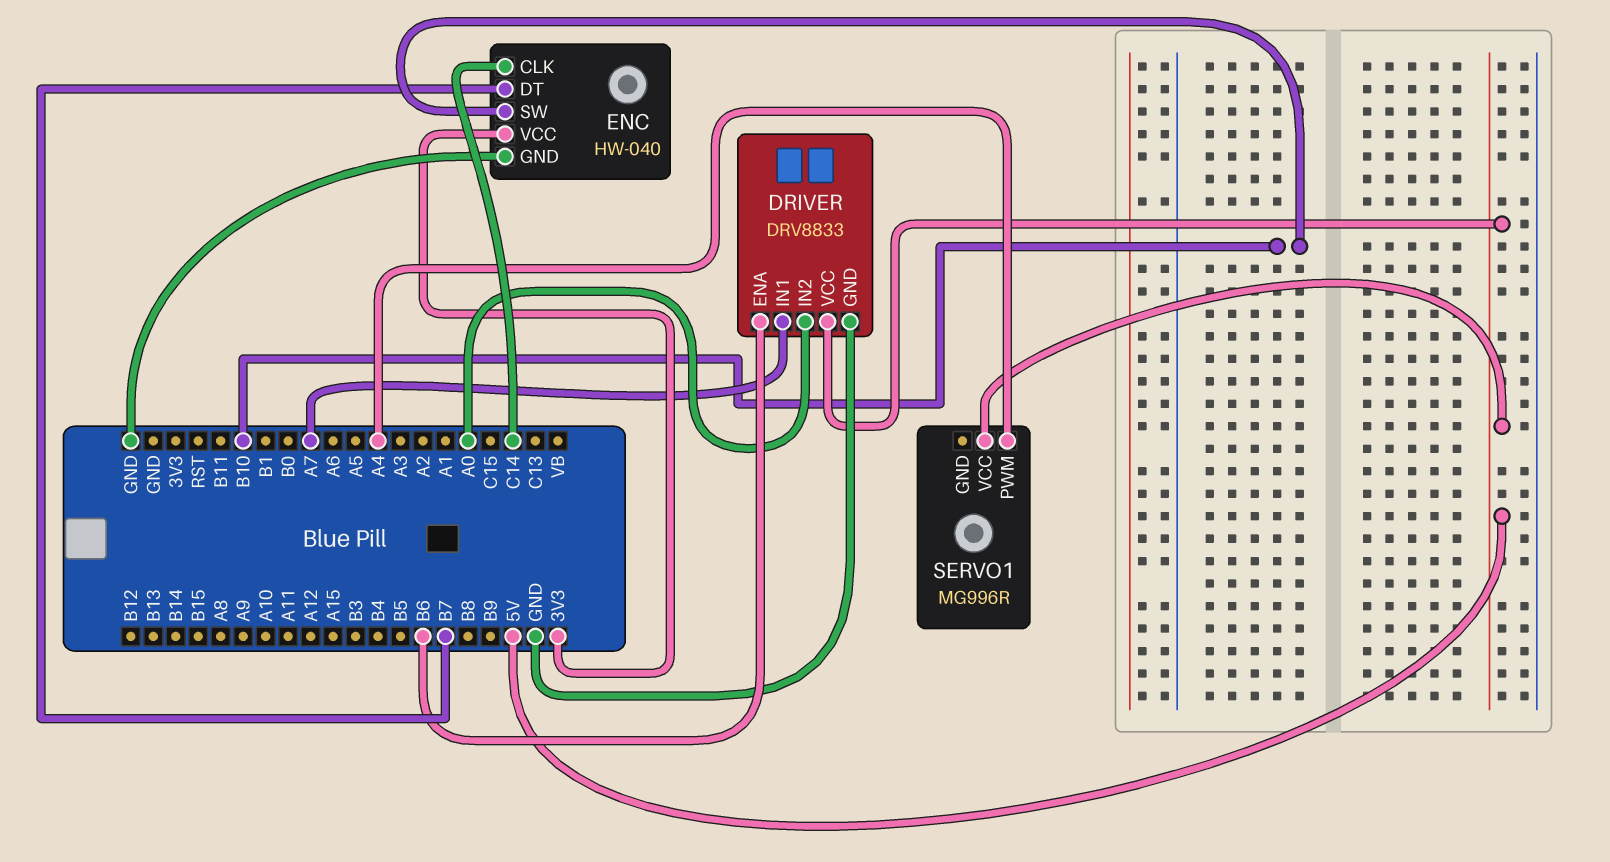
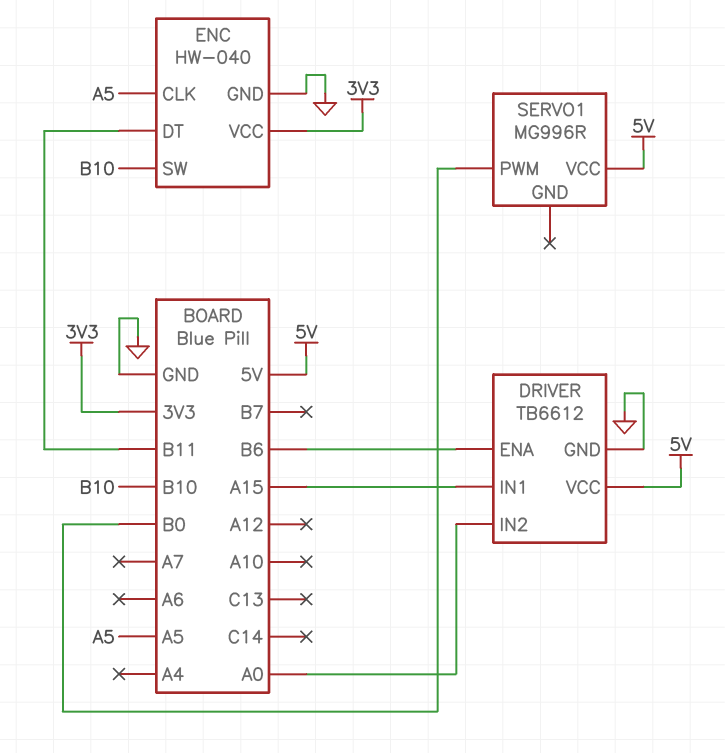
DRIVER: DRV8833 -> TB6612
DRIVER pin IN1: A7 -> A15
ENC pin CLK: C14 -> A5
ENC pin DT: B7 -> B11
SERVO1 pin PWM: A4 -> B0

